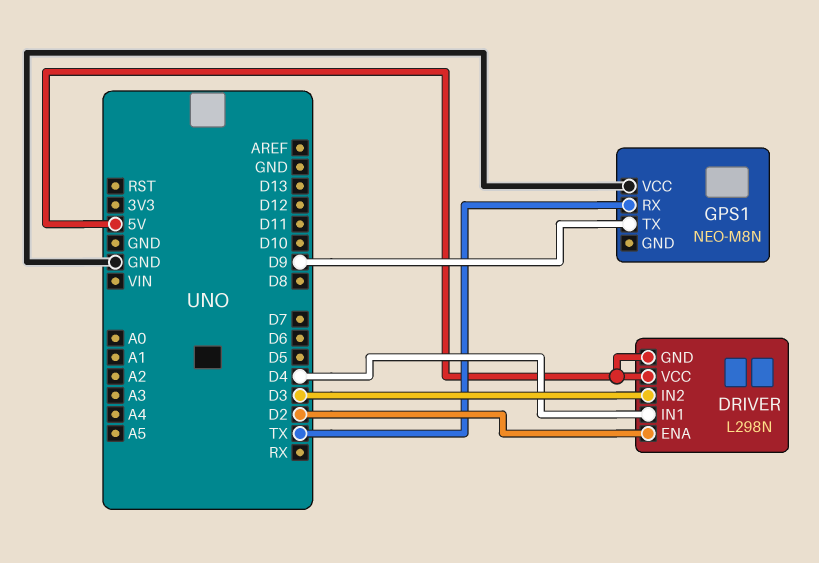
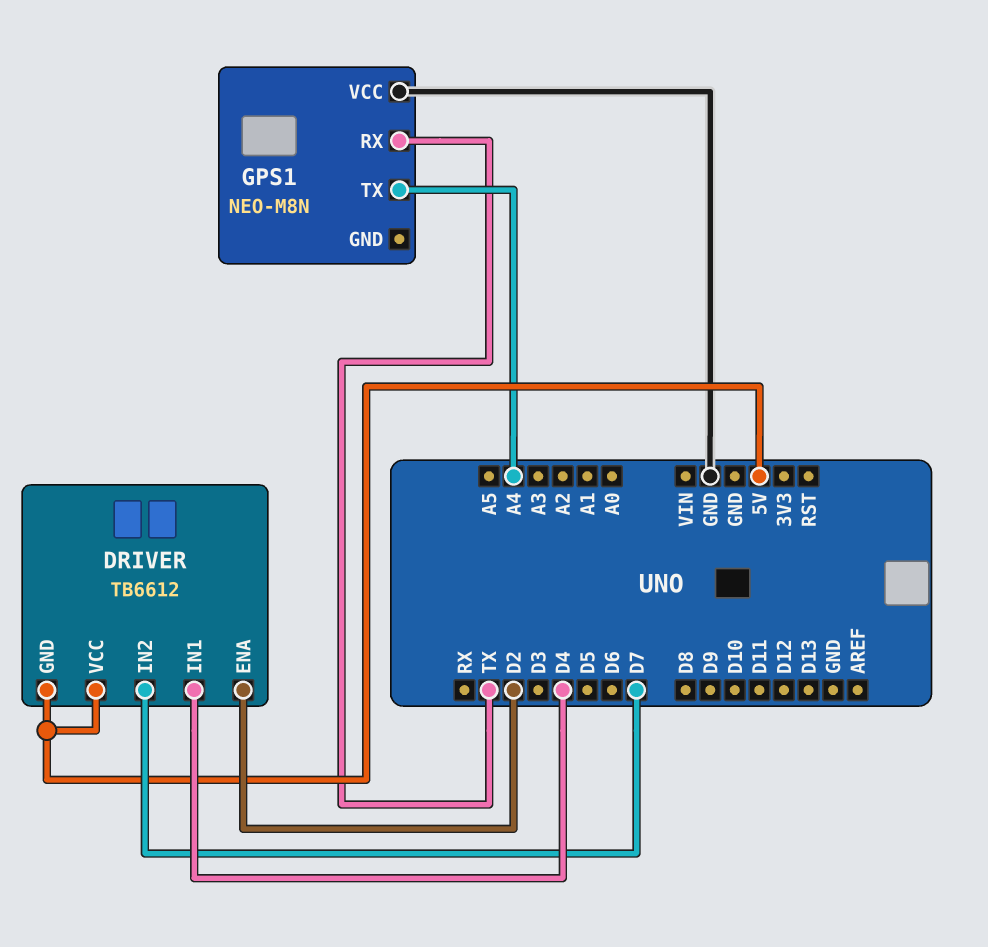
DRIVER: L298N -> TB6612
DRIVER pin IN2: D3 -> D7
GPS1 pin TX: D9 -> A4

